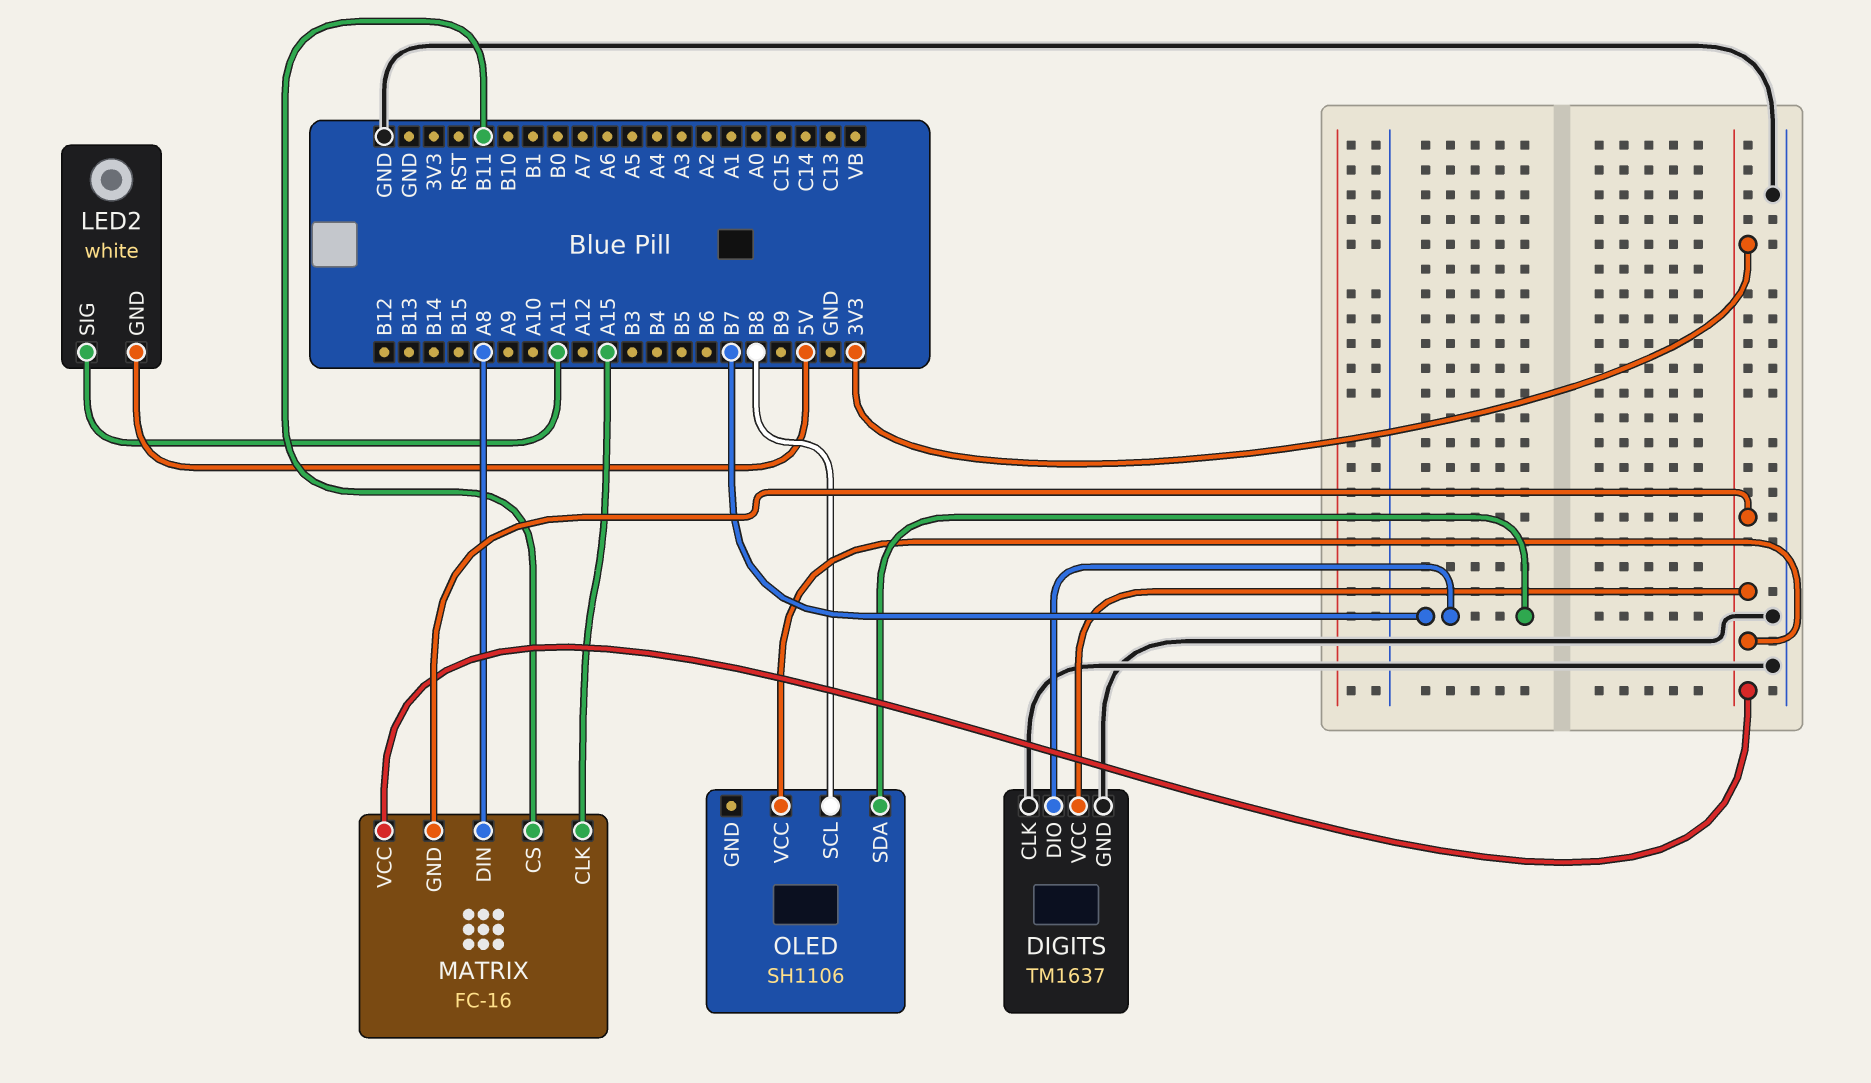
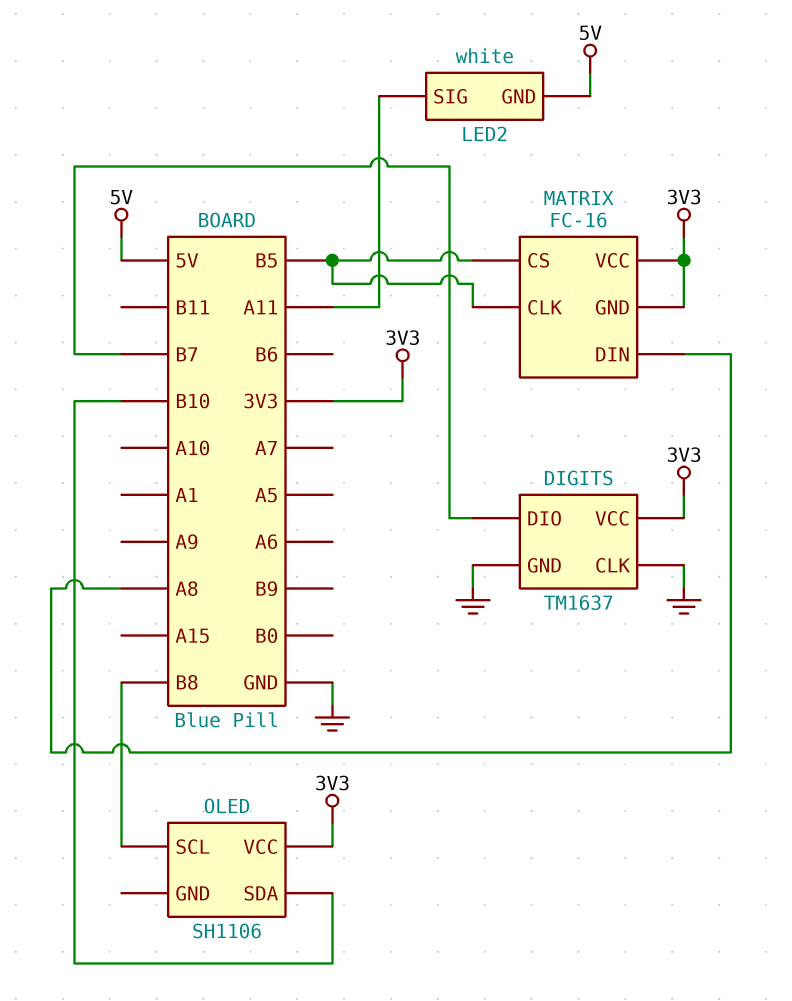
MATRIX pin CLK: A15 -> B5
MATRIX pin CS: B11 -> B5
OLED pin SDA: B7 -> B10

